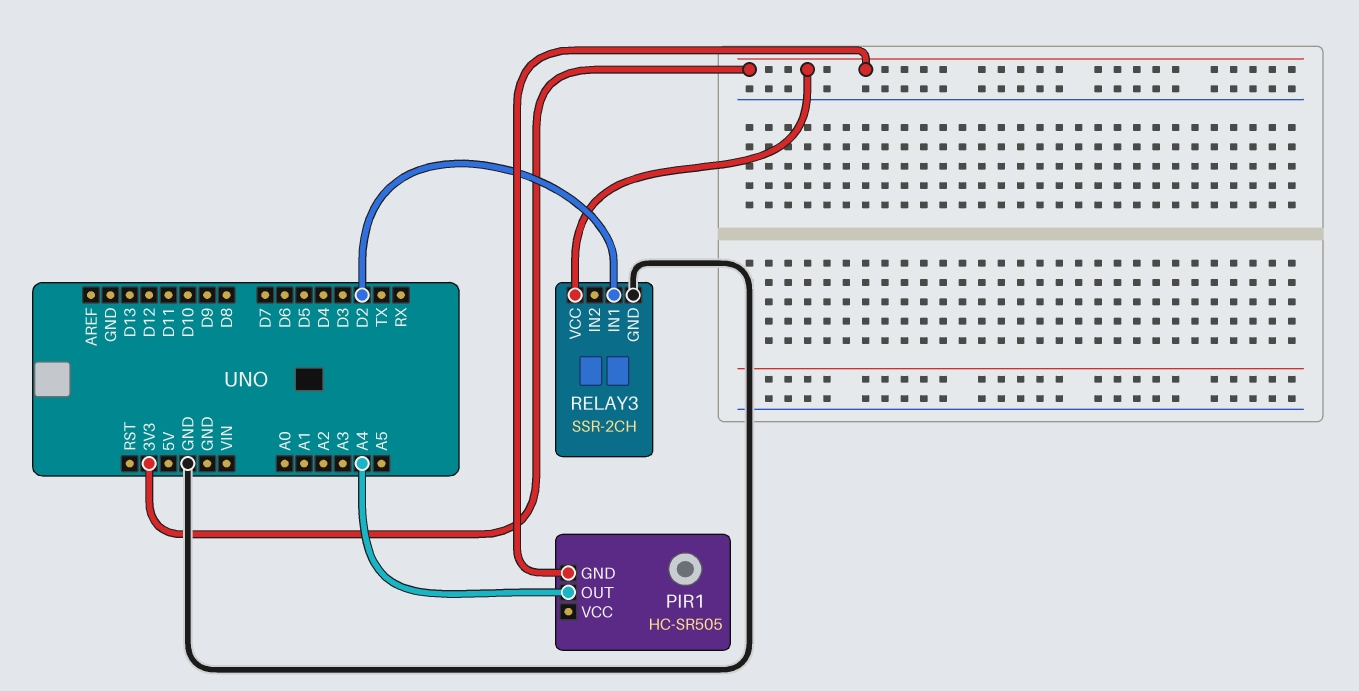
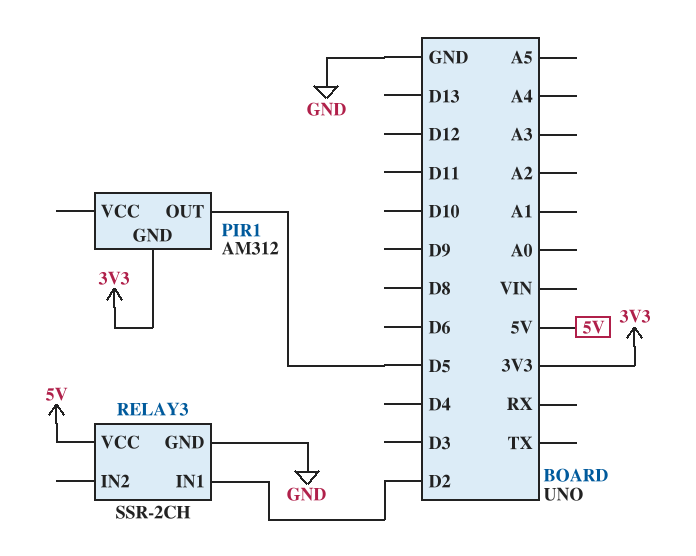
PIR1: HC-SR505 -> AM312
PIR1 pin OUT: A4 -> D5
RELAY3 pin VCC: 3V3 -> 5V

